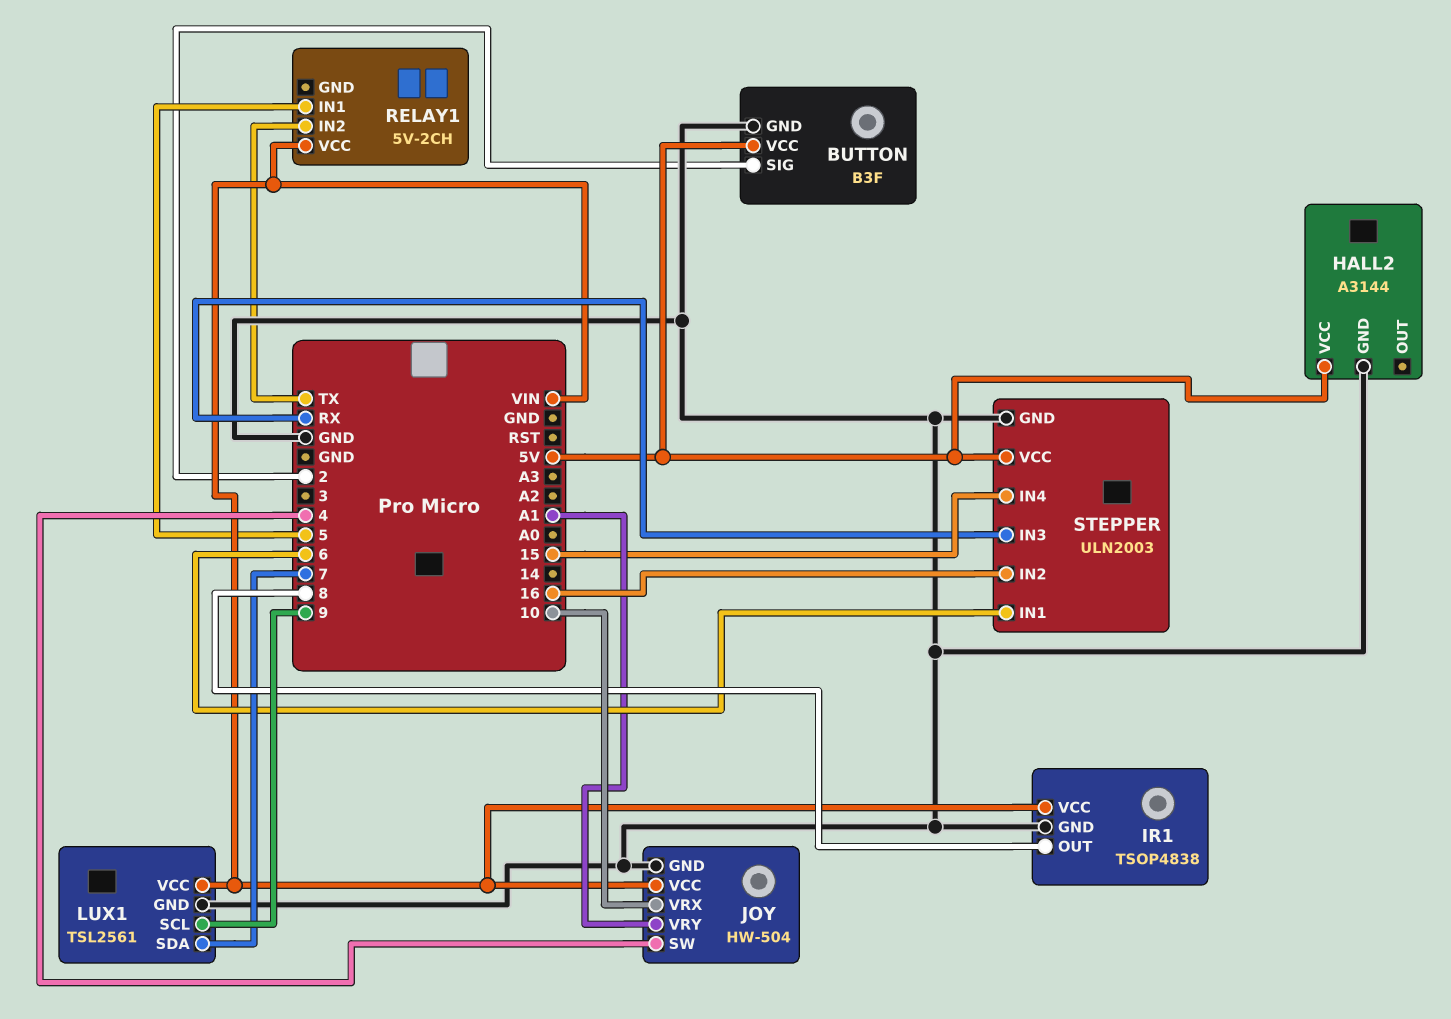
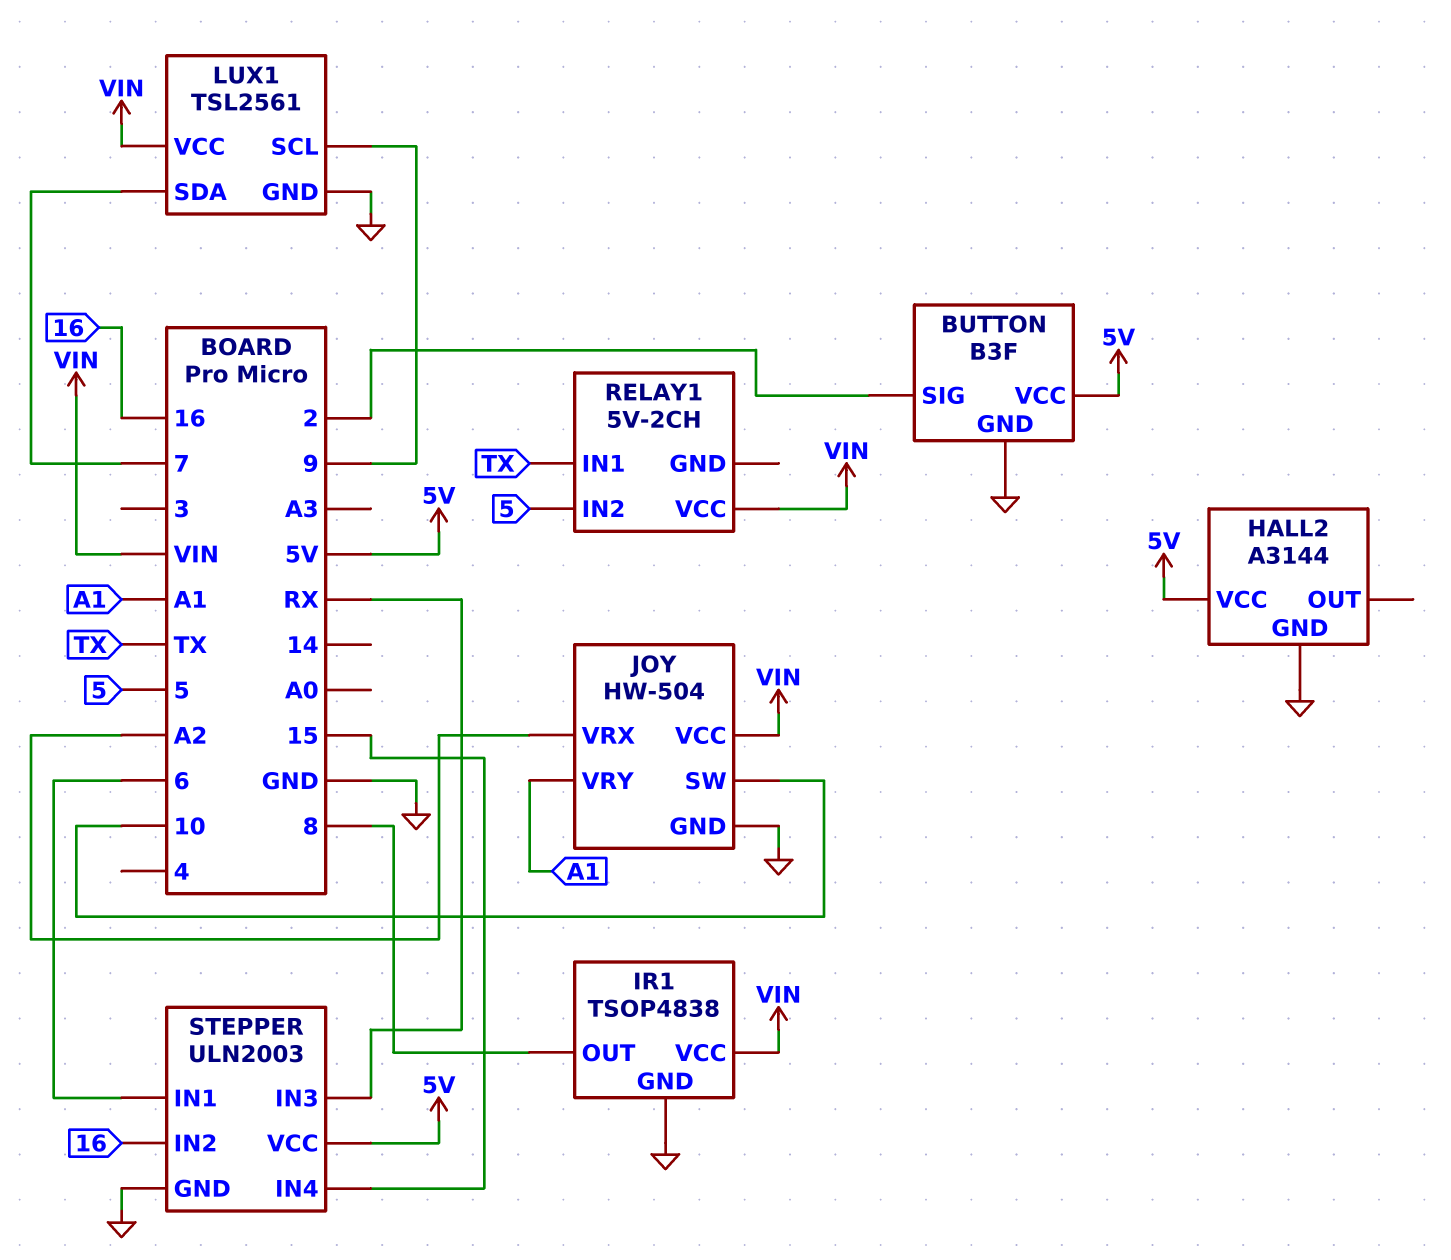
JOY pin SW: 4 -> 10
JOY pin VRX: 10 -> A2
RELAY1 pin IN1: 5 -> TX
RELAY1 pin IN2: TX -> 5

